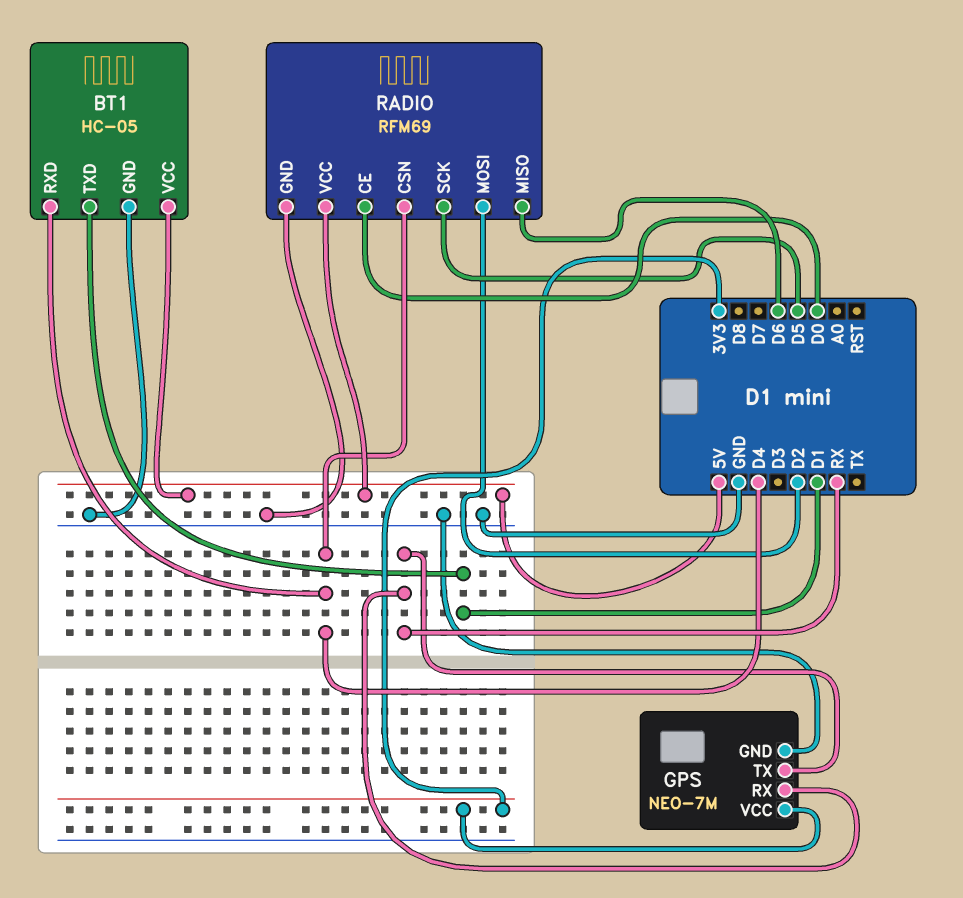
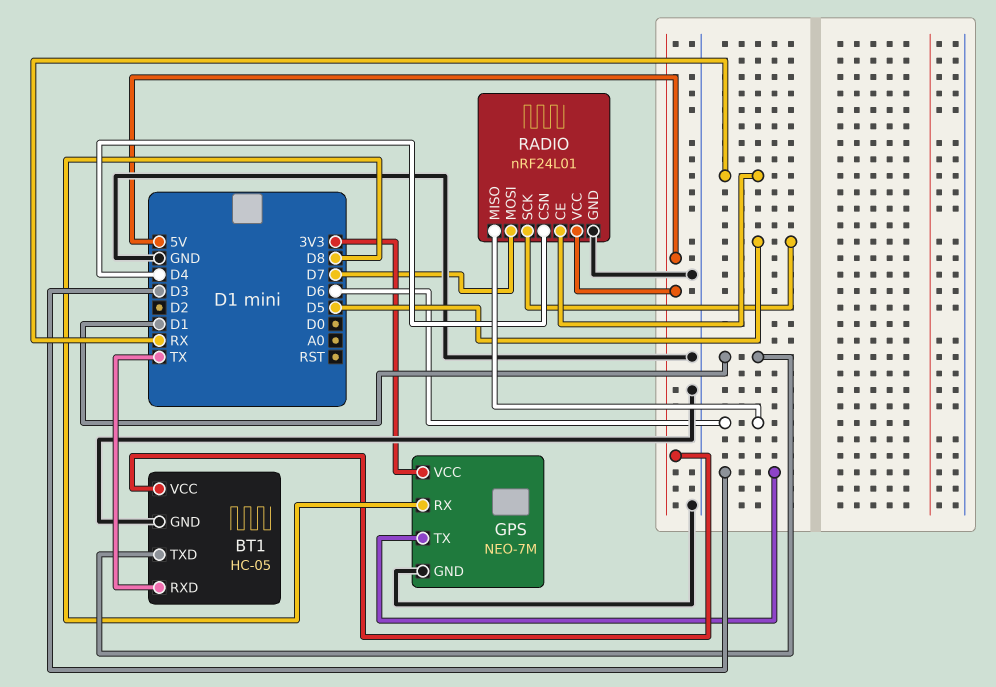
BT1 pin RXD: D4 -> TX
GPS pin RX: RX -> D8
GPS pin TX: RX -> D3
RADIO: RFM69 -> nRF24L01
RADIO pin CE: D0 -> RX
RADIO pin MOSI: D2 -> D7

